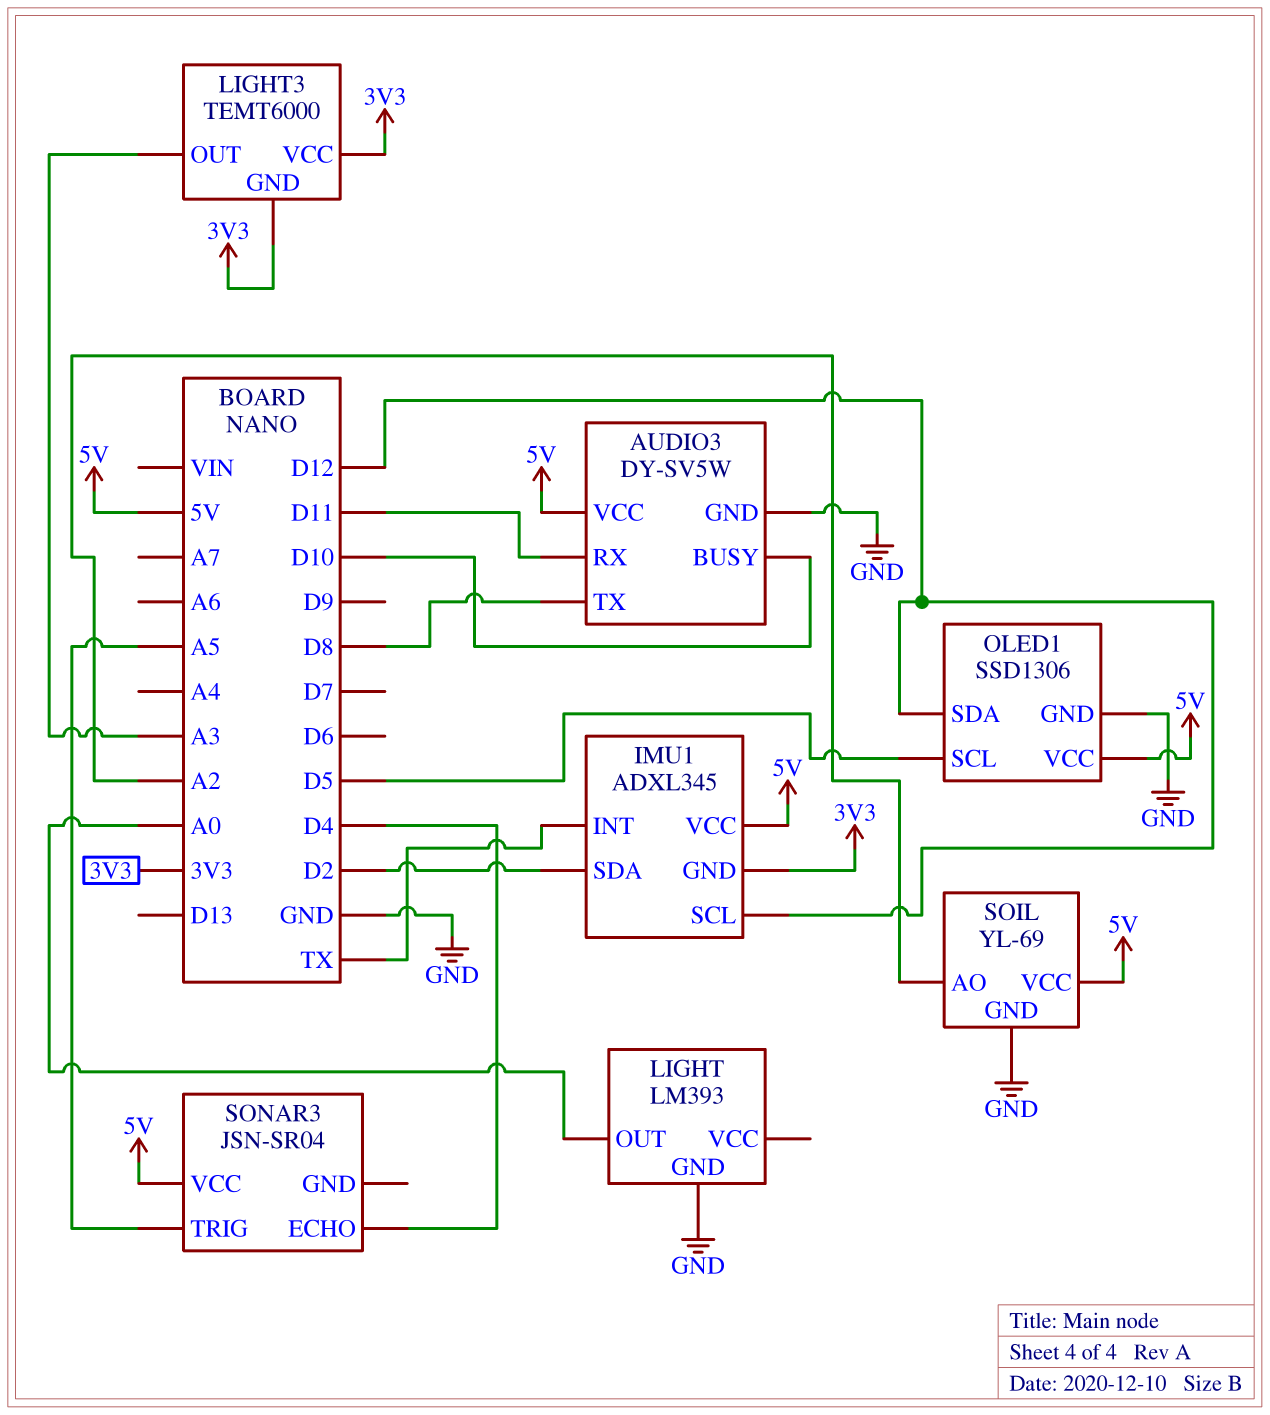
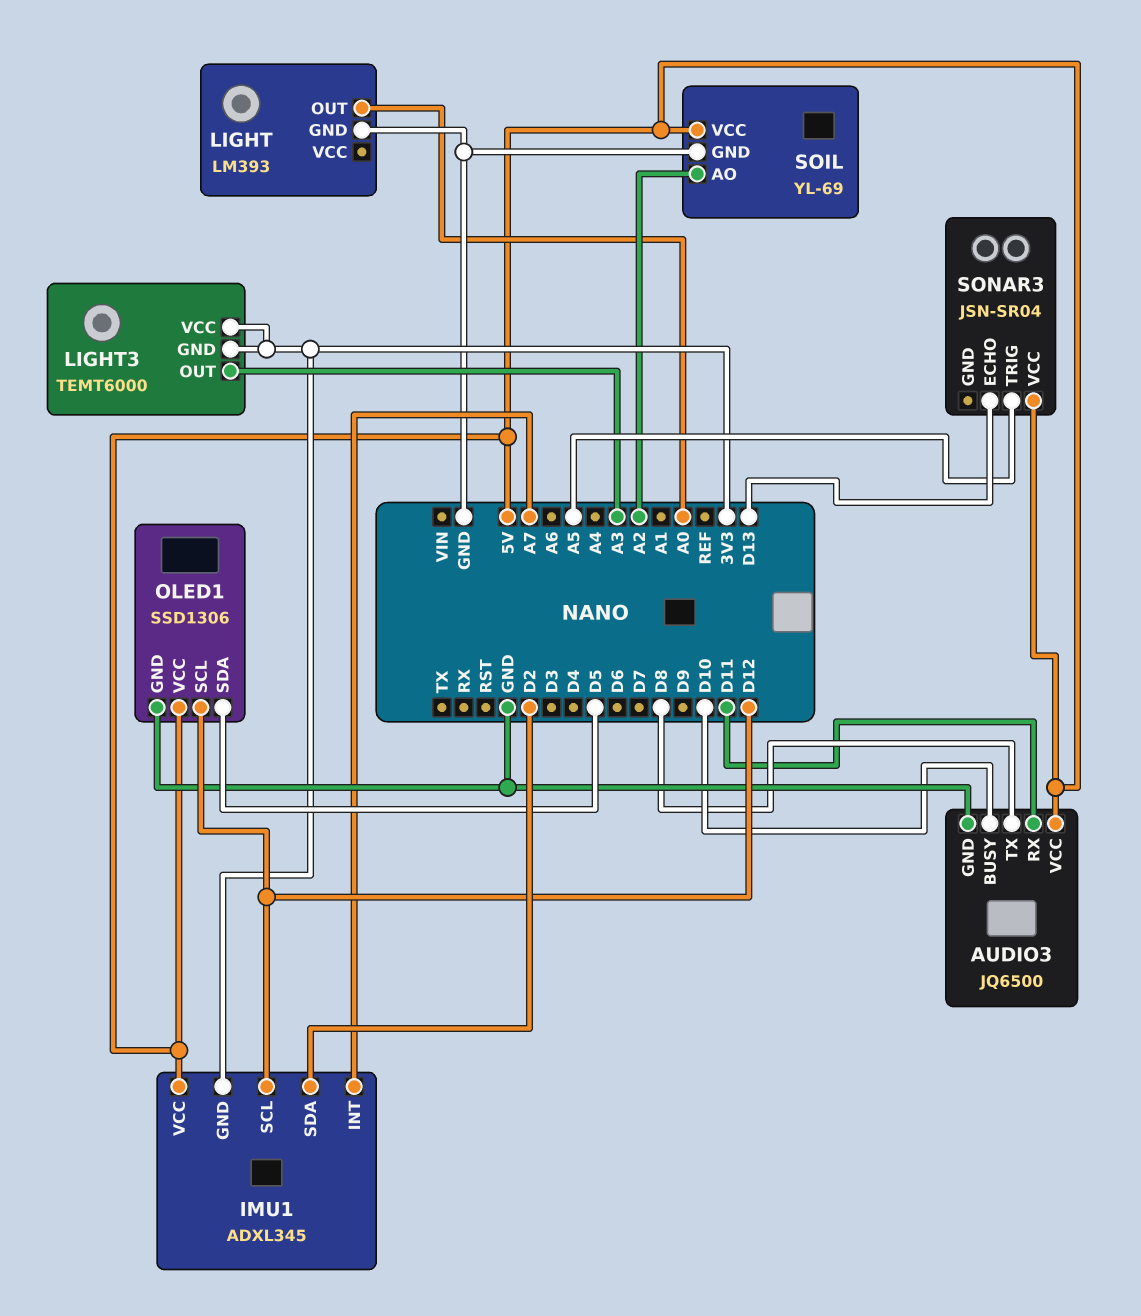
AUDIO3: DY-SV5W -> JQ6500
IMU1 pin INT: TX -> A7
OLED1 pin SCL: D5 -> D12
OLED1 pin SDA: D12 -> D5
SONAR3 pin ECHO: D4 -> D13

